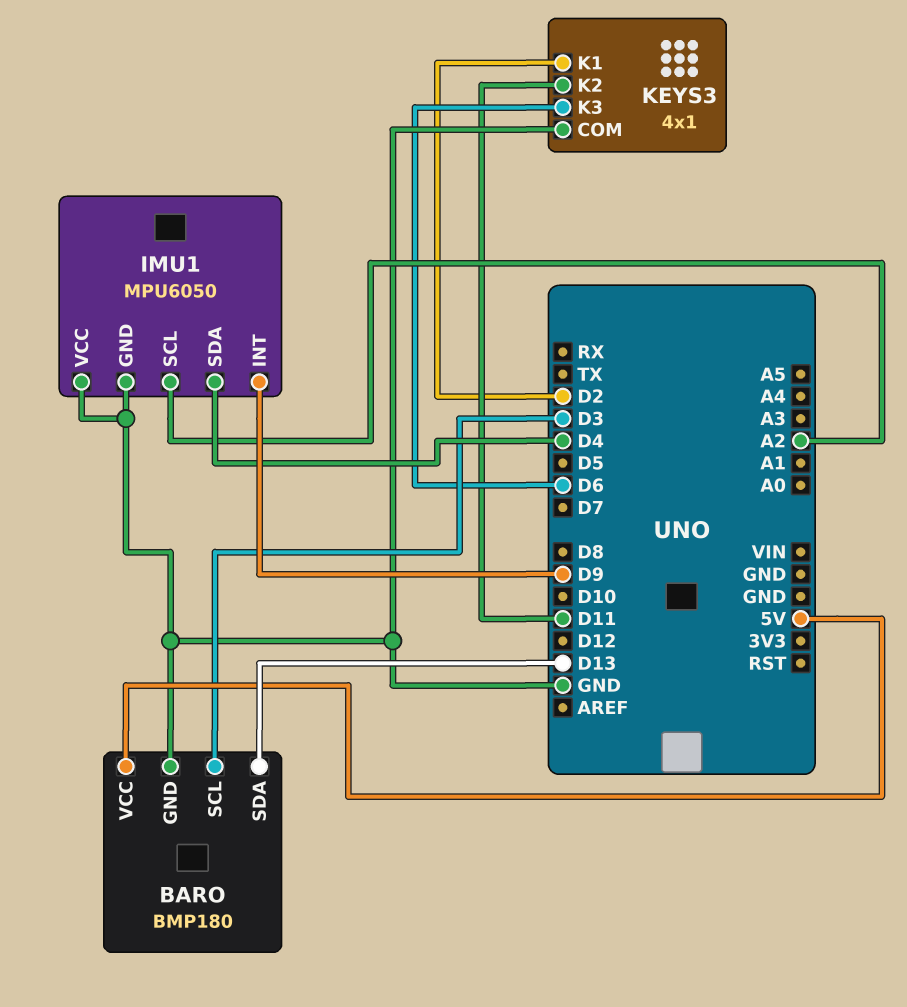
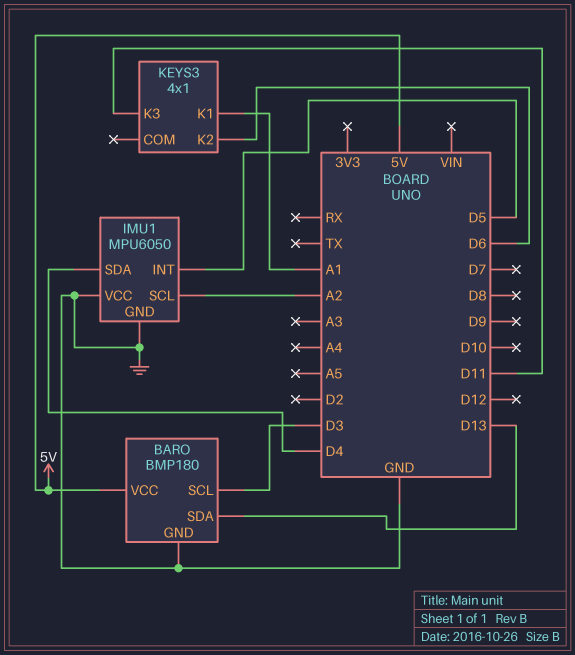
IMU1 pin INT: D9 -> D5
KEYS3 pin COM: GND -> none
KEYS3 pin K1: D2 -> A1
KEYS3 pin K2: D11 -> D6
KEYS3 pin K3: D6 -> D11

